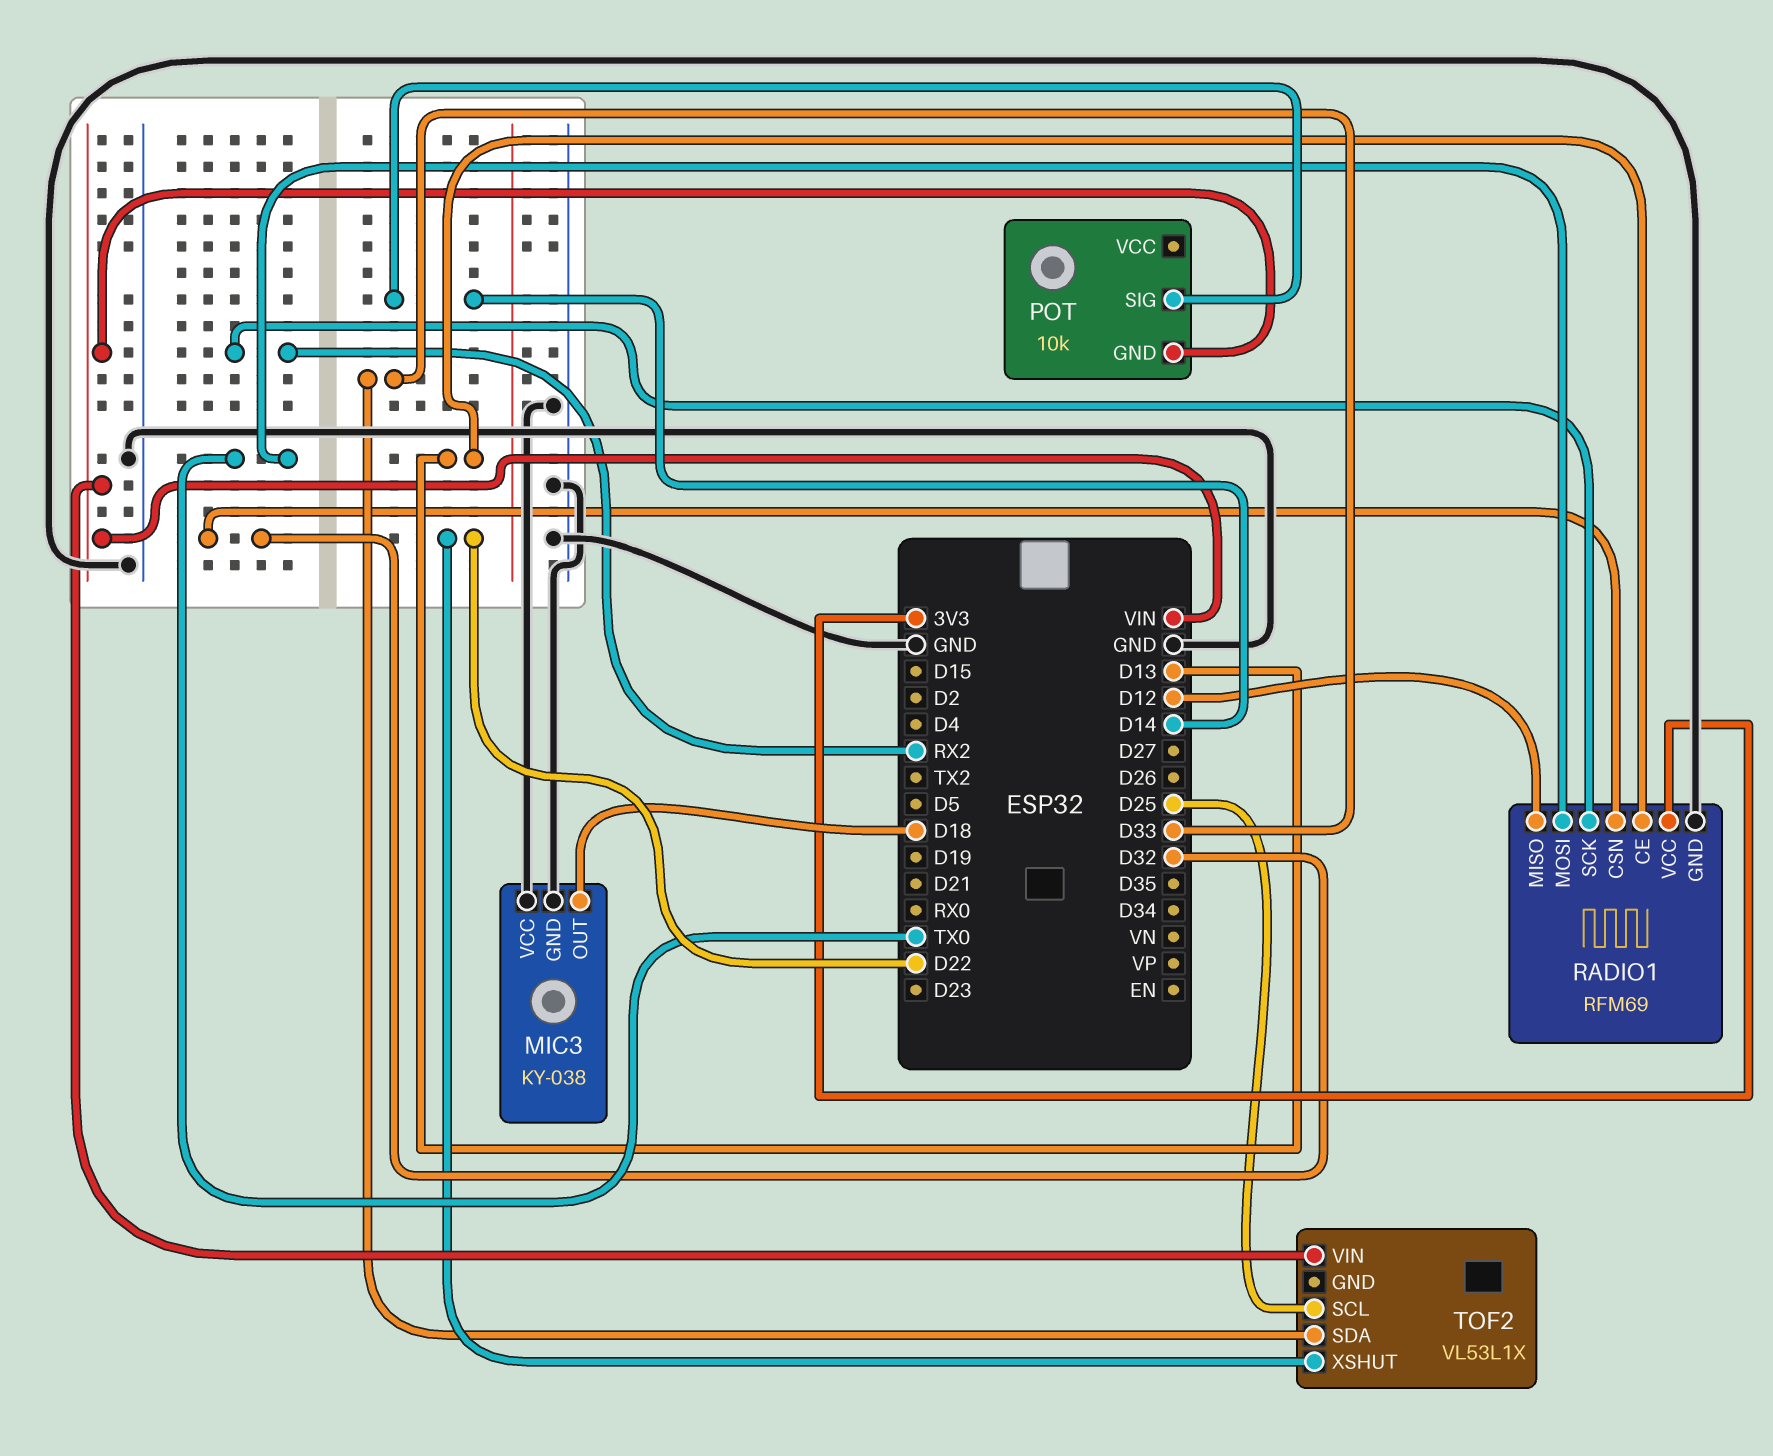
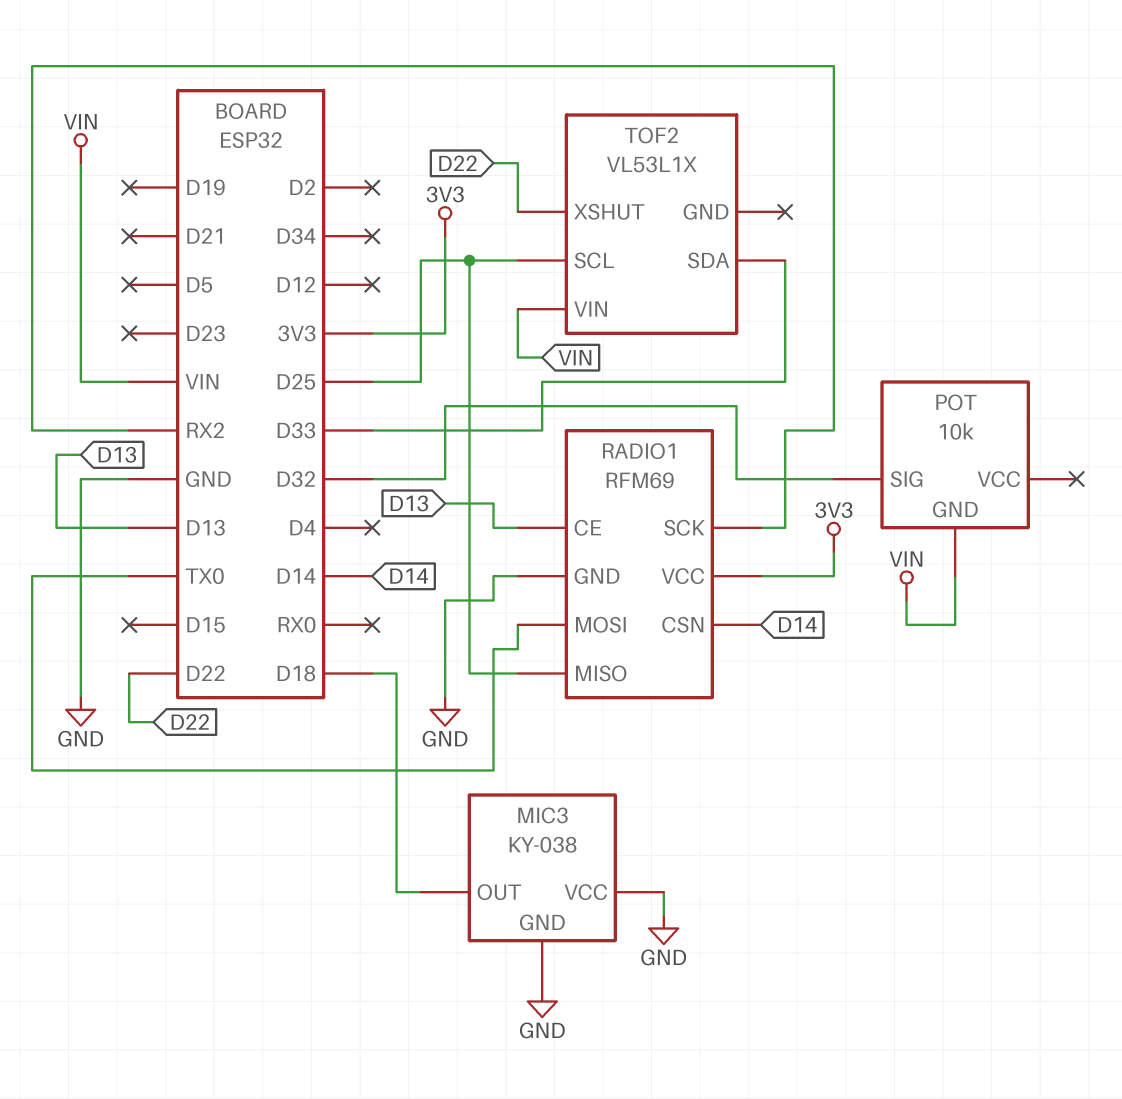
POT pin SIG: D14 -> D32
RADIO1 pin CSN: D32 -> D14
RADIO1 pin MISO: D12 -> D25

